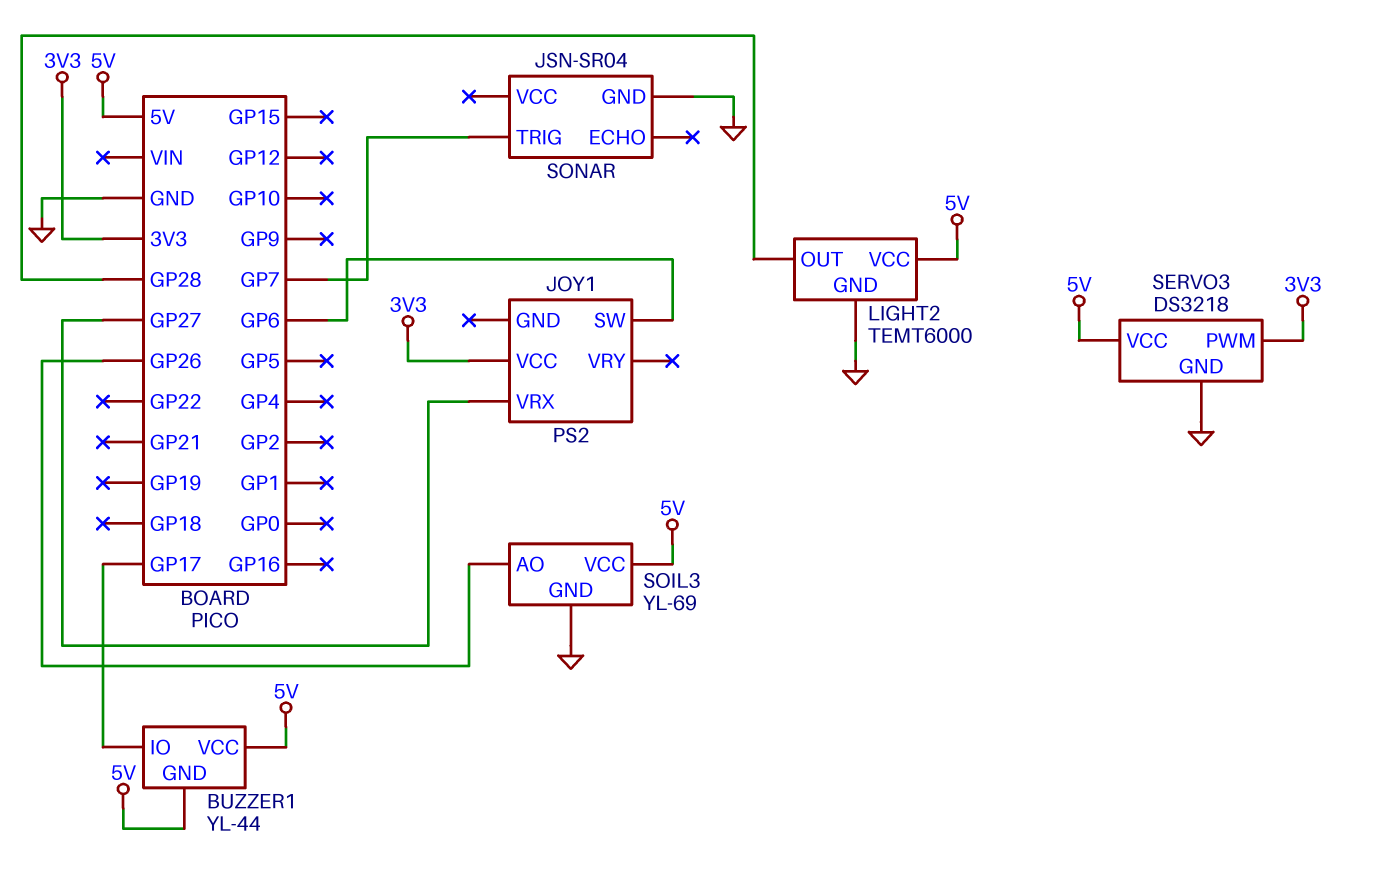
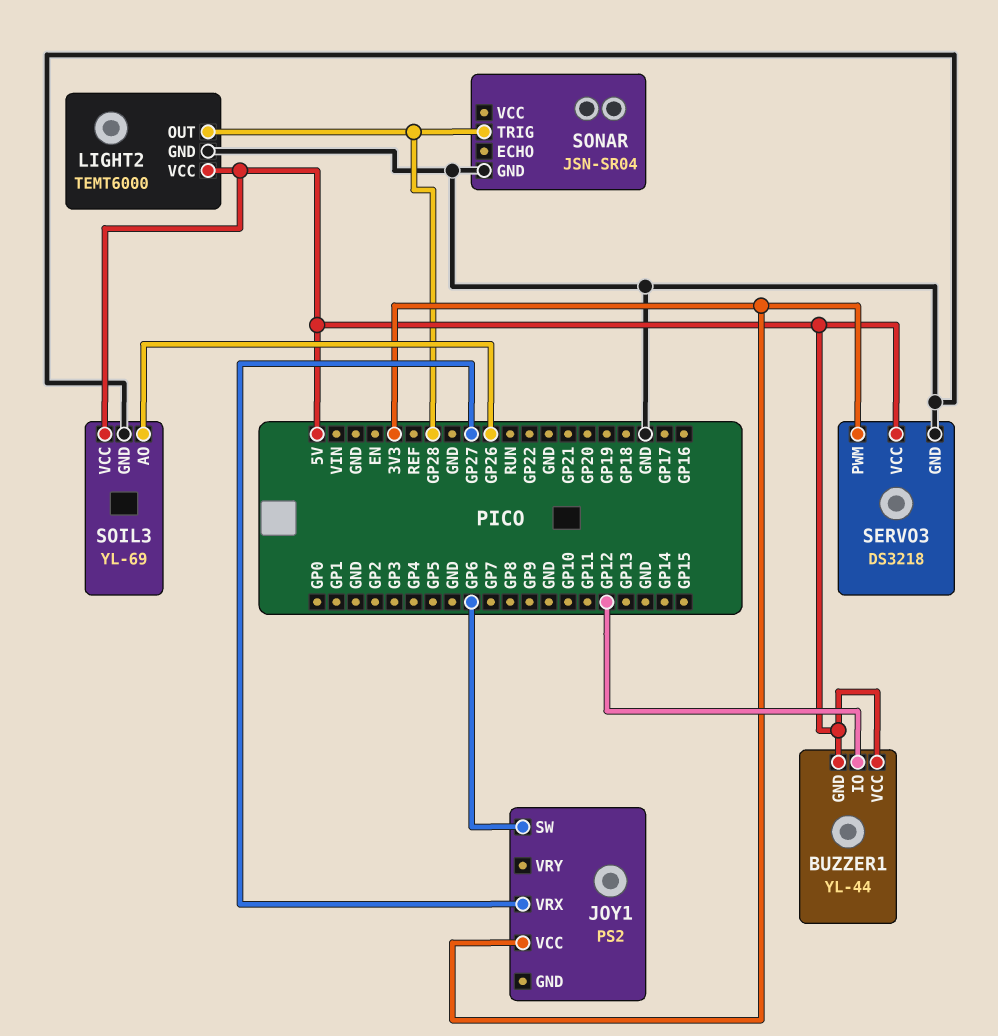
BUZZER1 pin IO: GP17 -> GP12
SONAR pin TRIG: GP7 -> GP28

